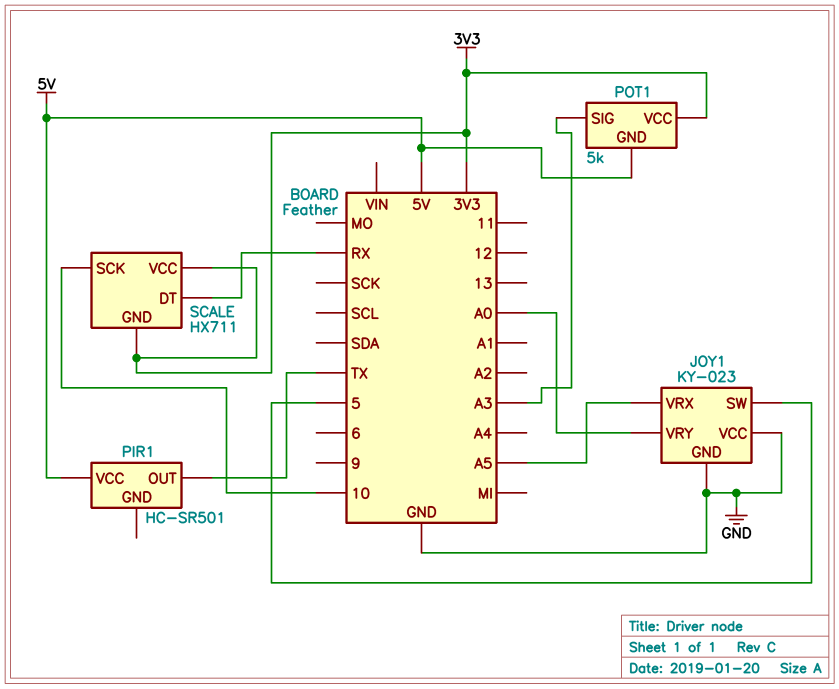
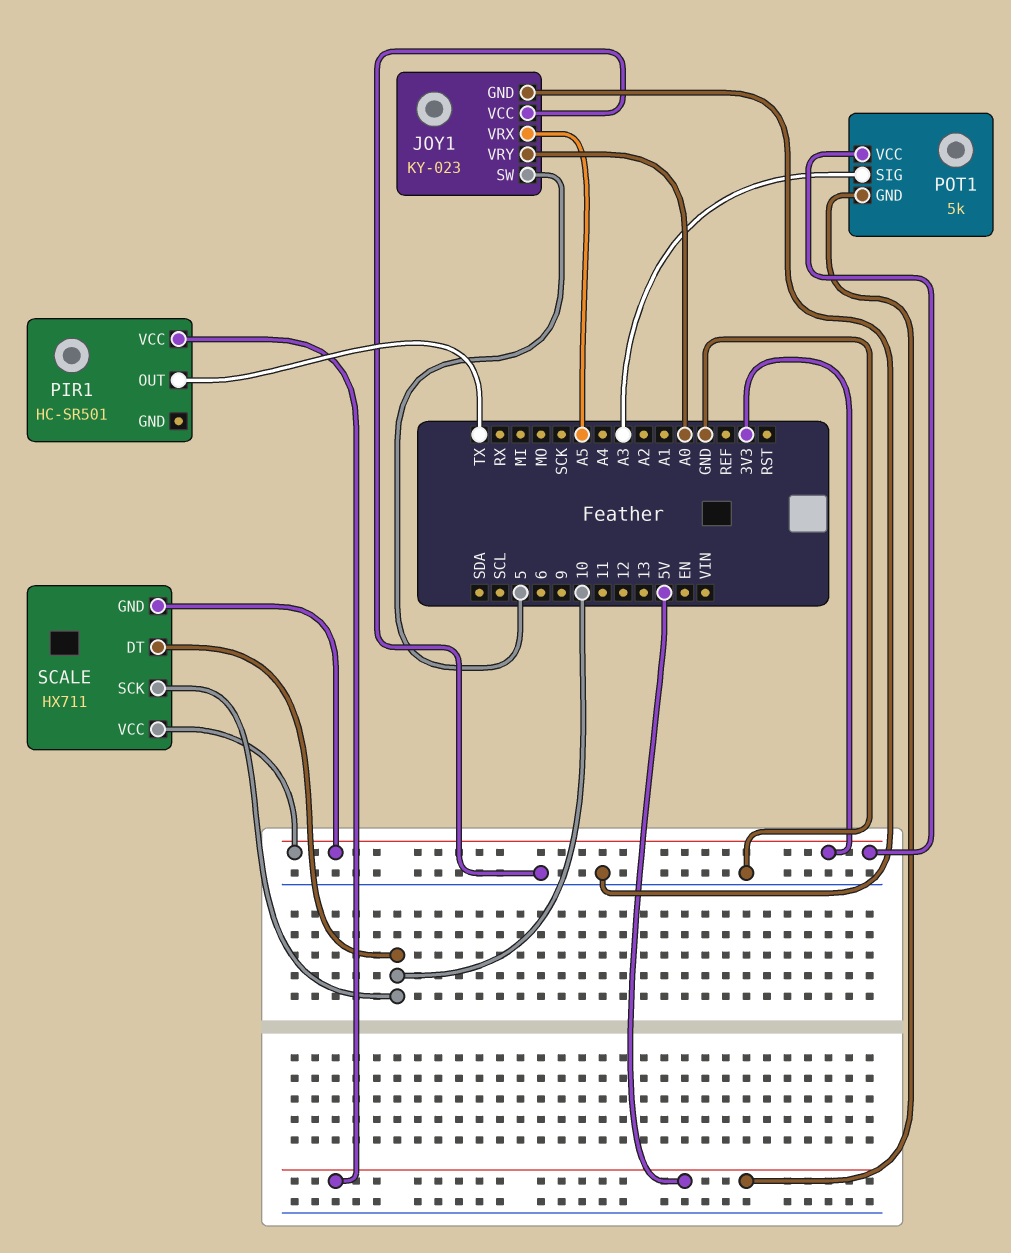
SCALE pin DT: RX -> 10

